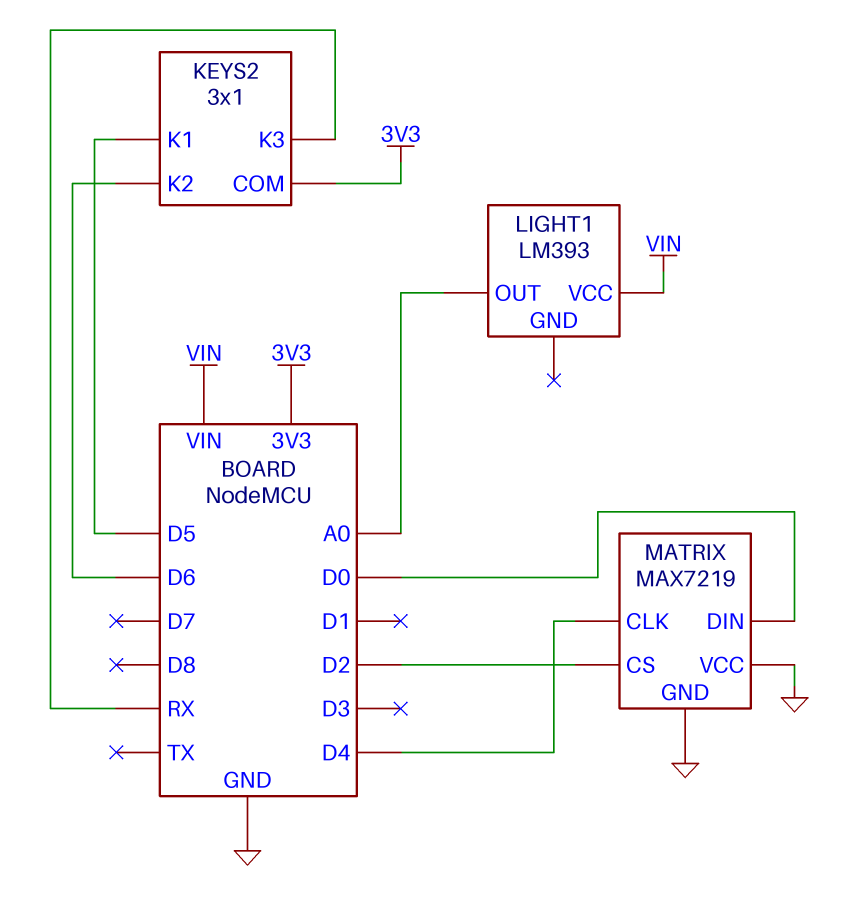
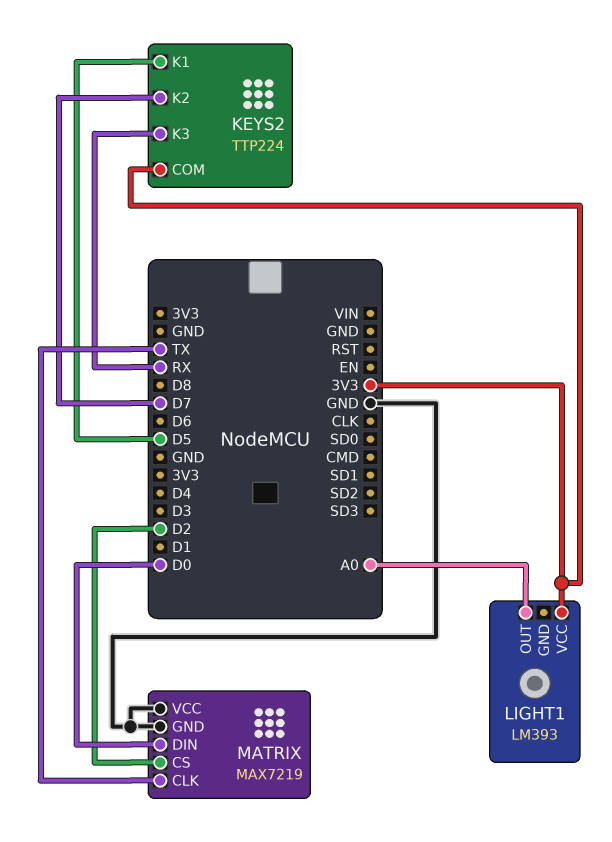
KEYS2: 3x1 -> TTP224
KEYS2 pin K2: D6 -> D7
LIGHT1 pin VCC: VIN -> 3V3
MATRIX pin CLK: D4 -> TX

